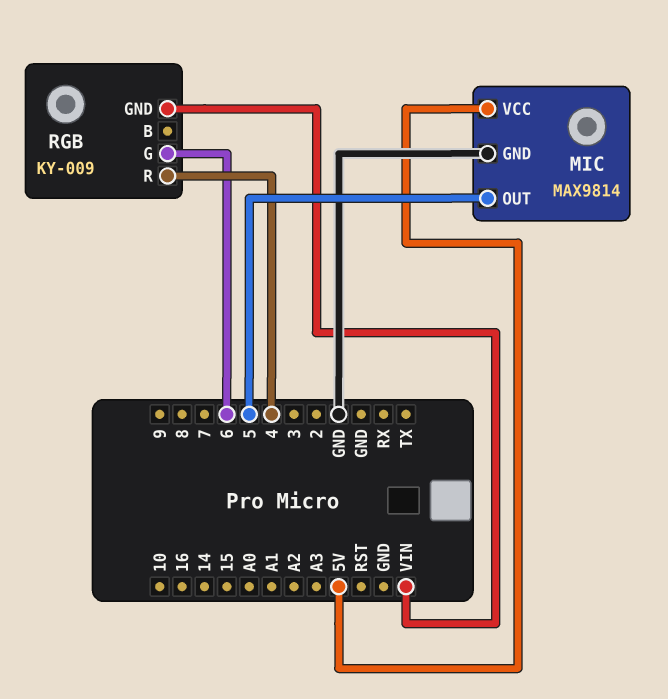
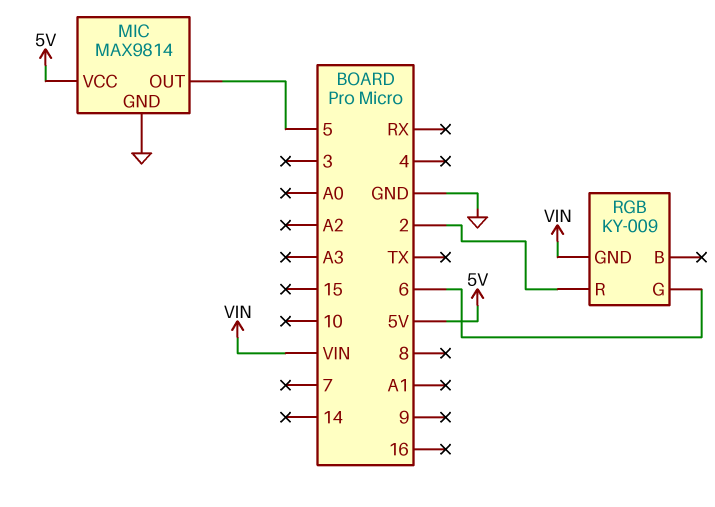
RGB pin R: 4 -> 2

